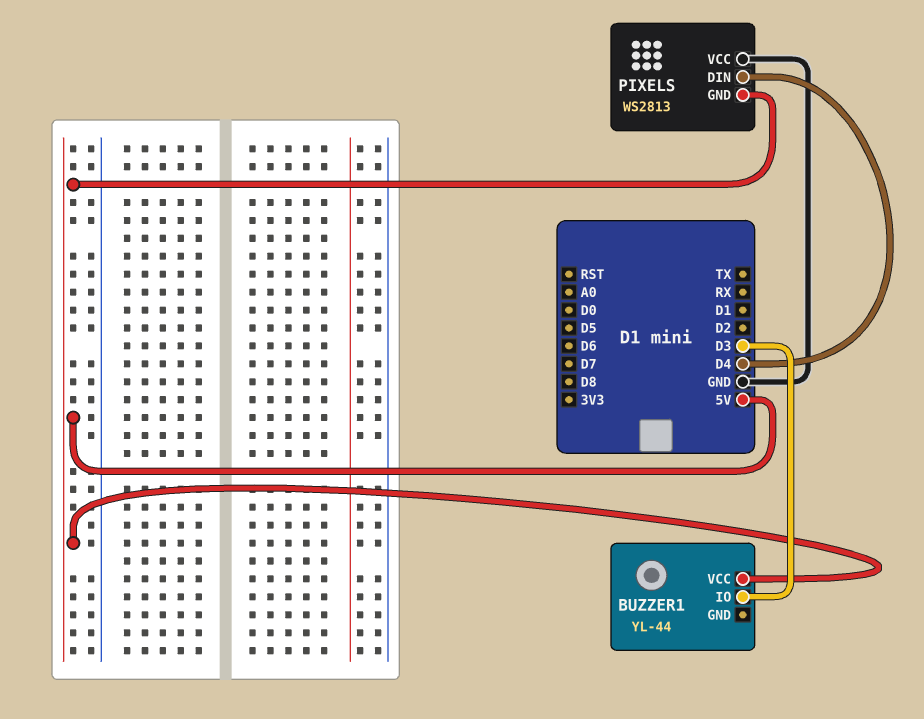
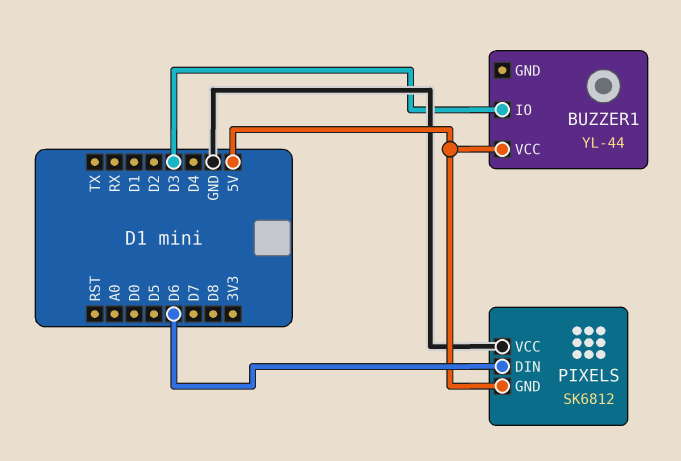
PIXELS: WS2813 -> SK6812
PIXELS pin DIN: D4 -> D6

